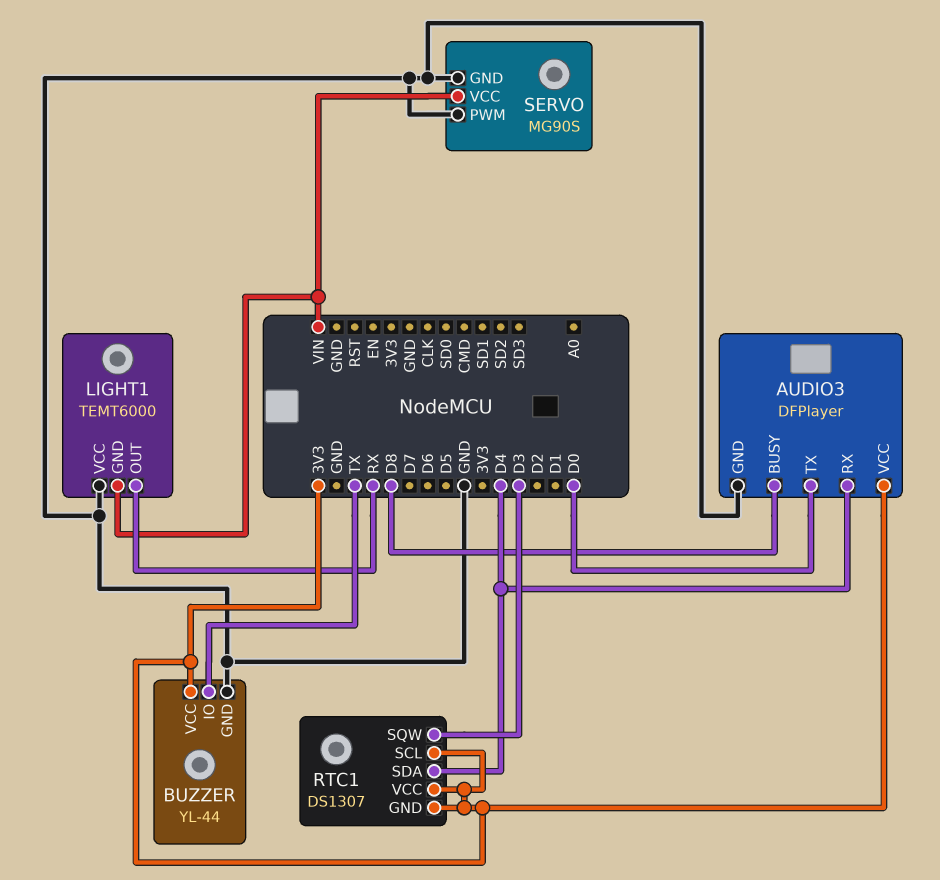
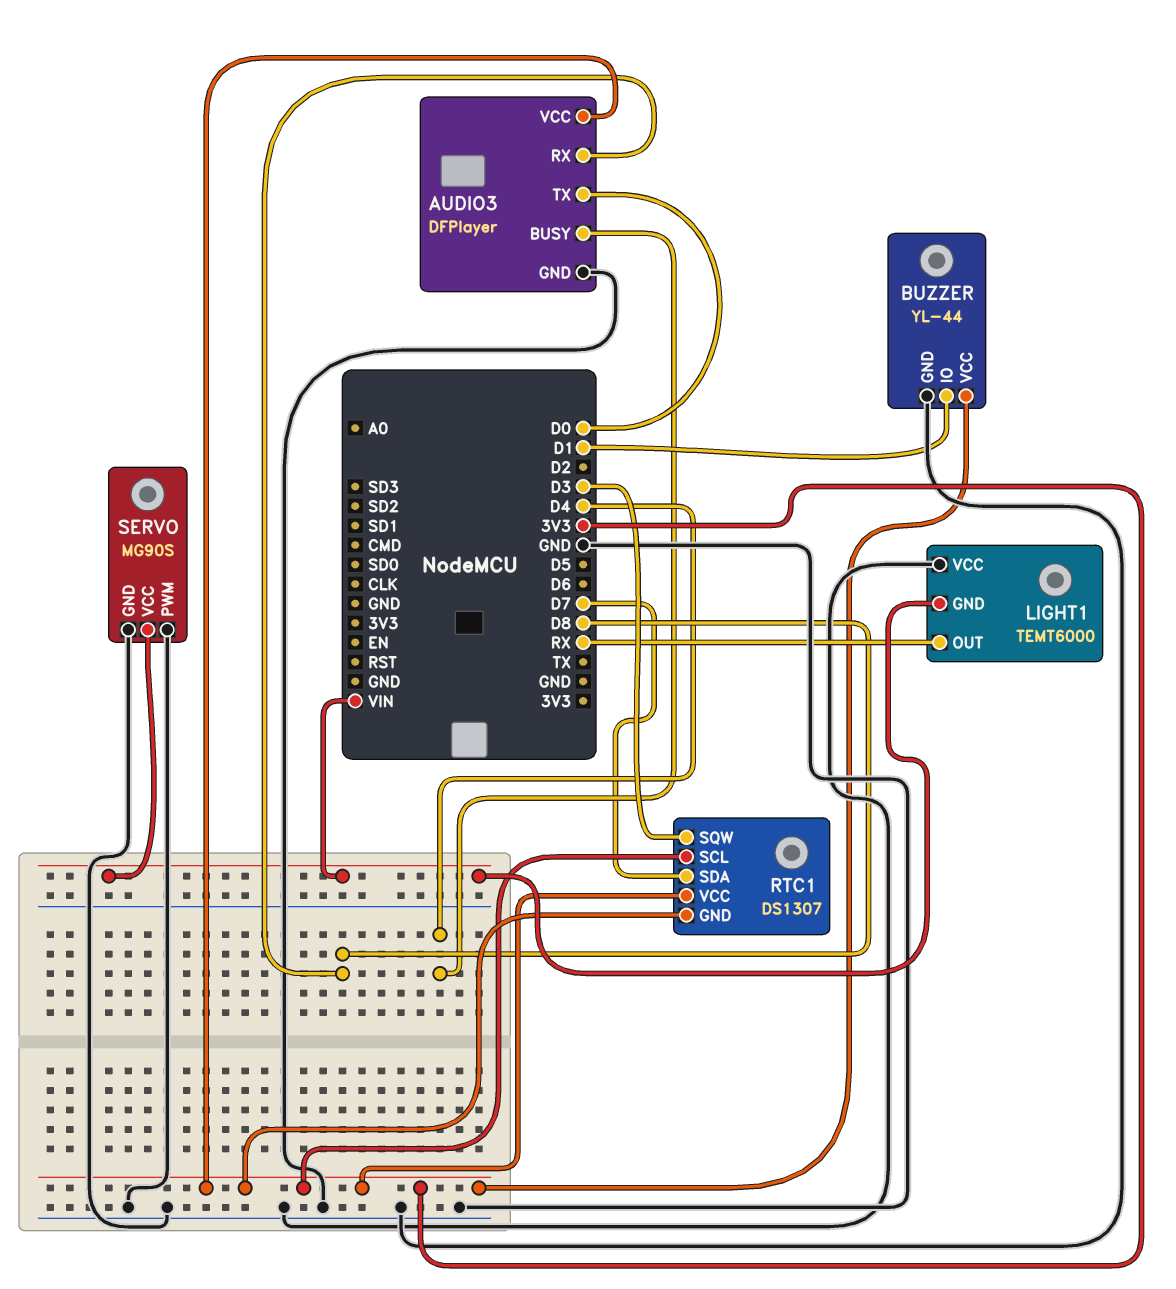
AUDIO3 pin BUSY: D8 -> D4
AUDIO3 pin RX: D4 -> D8
BUZZER pin IO: TX -> D1
RTC1 pin SDA: D4 -> D7

